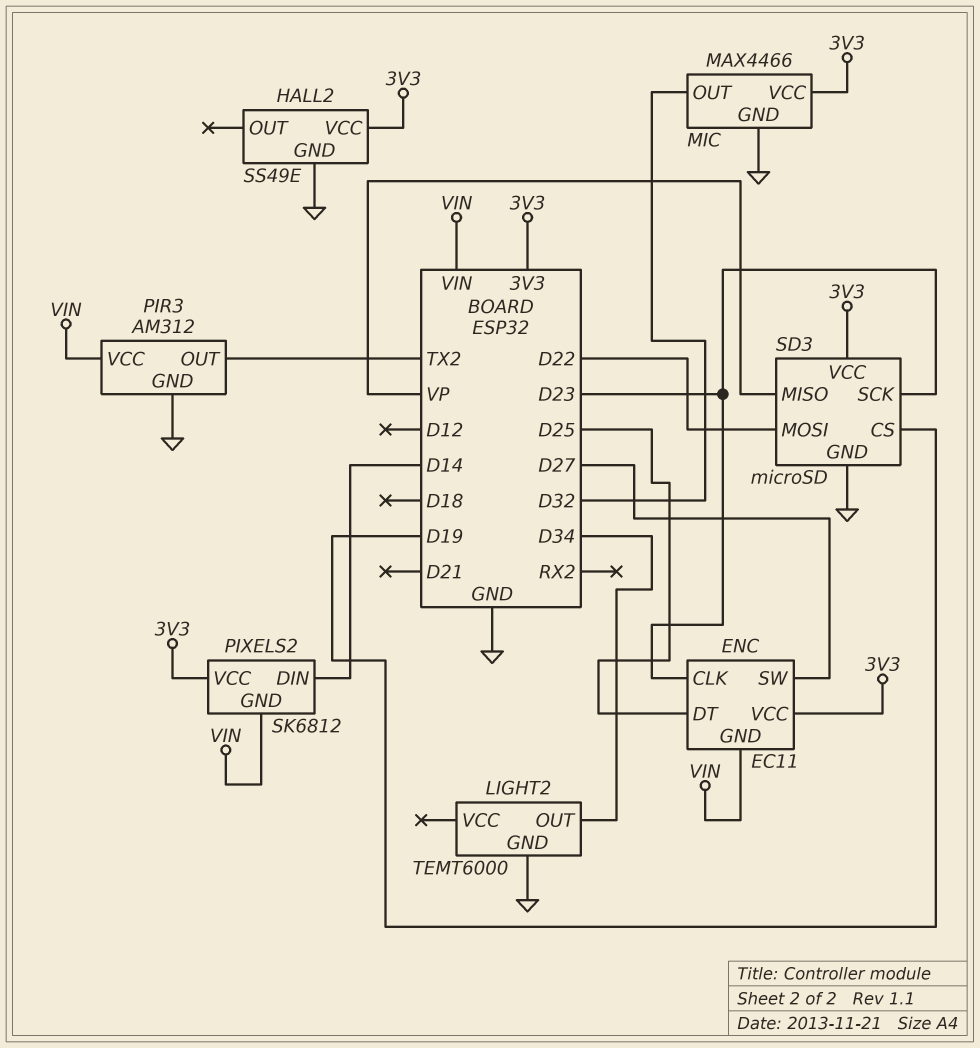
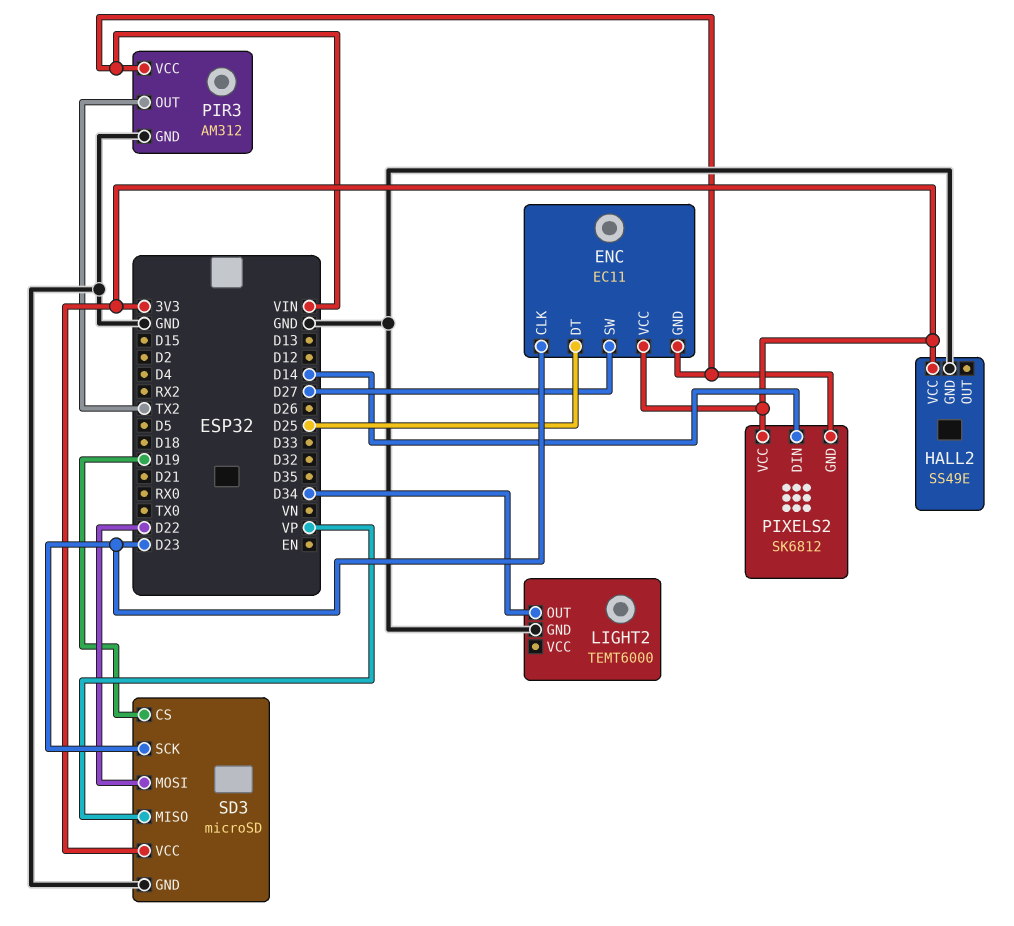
MIC: MAX4466 -> none
MIC pin GND: GND -> none
MIC pin OUT: D32 -> none
MIC pin VCC: 3V3 -> none

